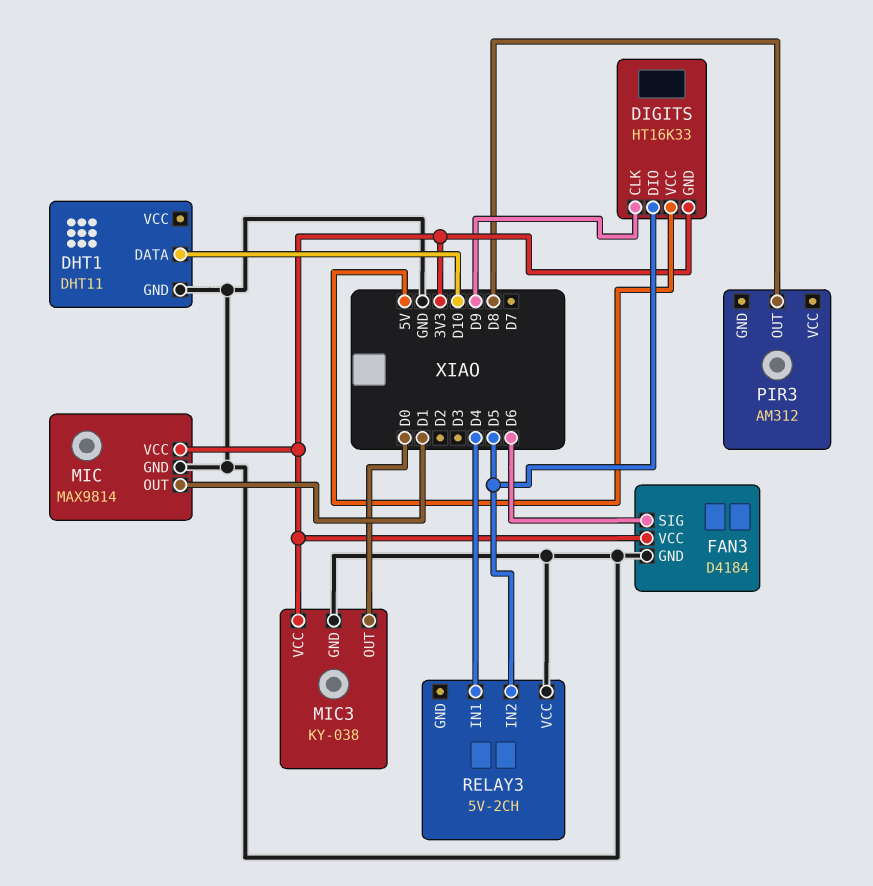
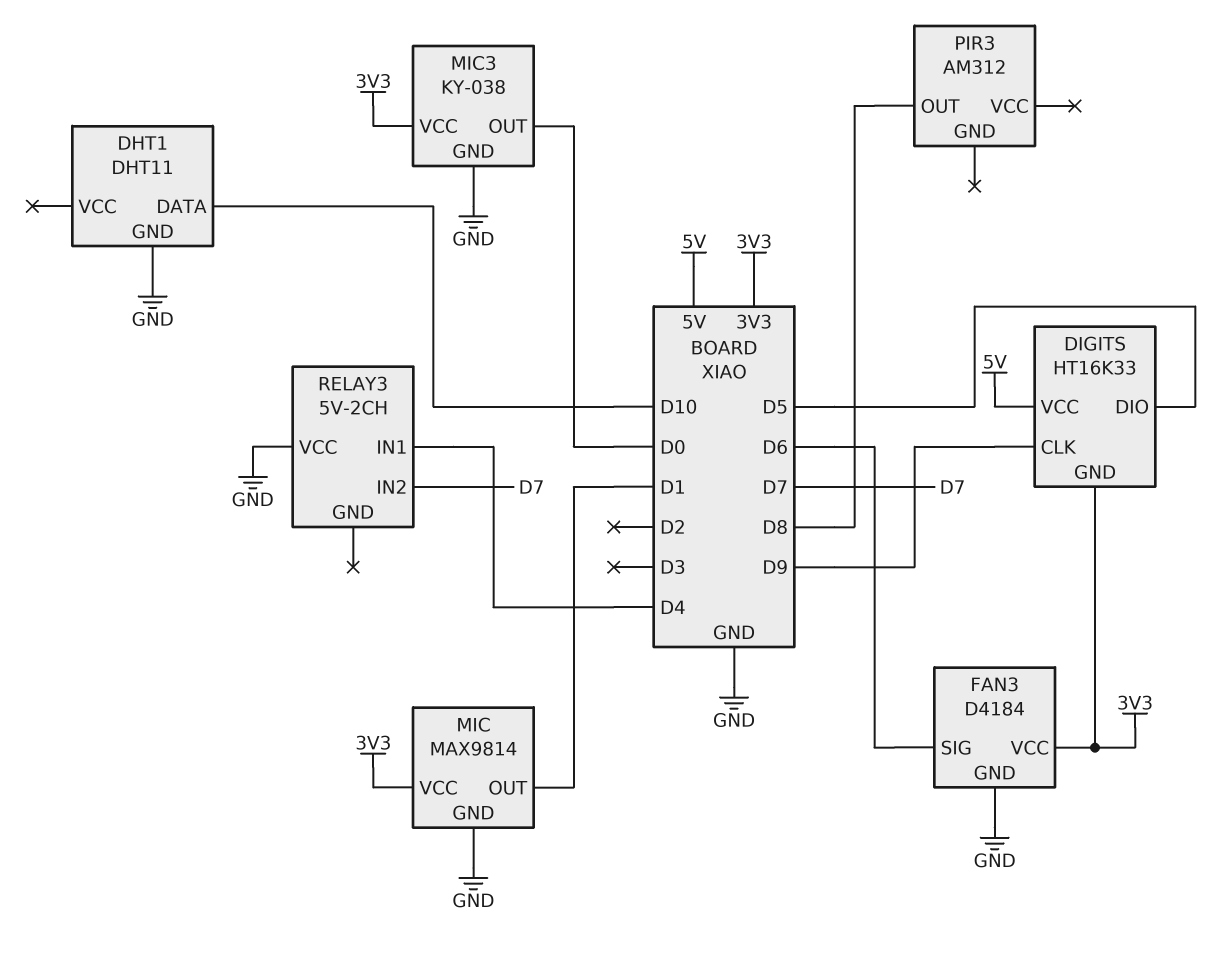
RELAY3 pin IN2: D5 -> D7

